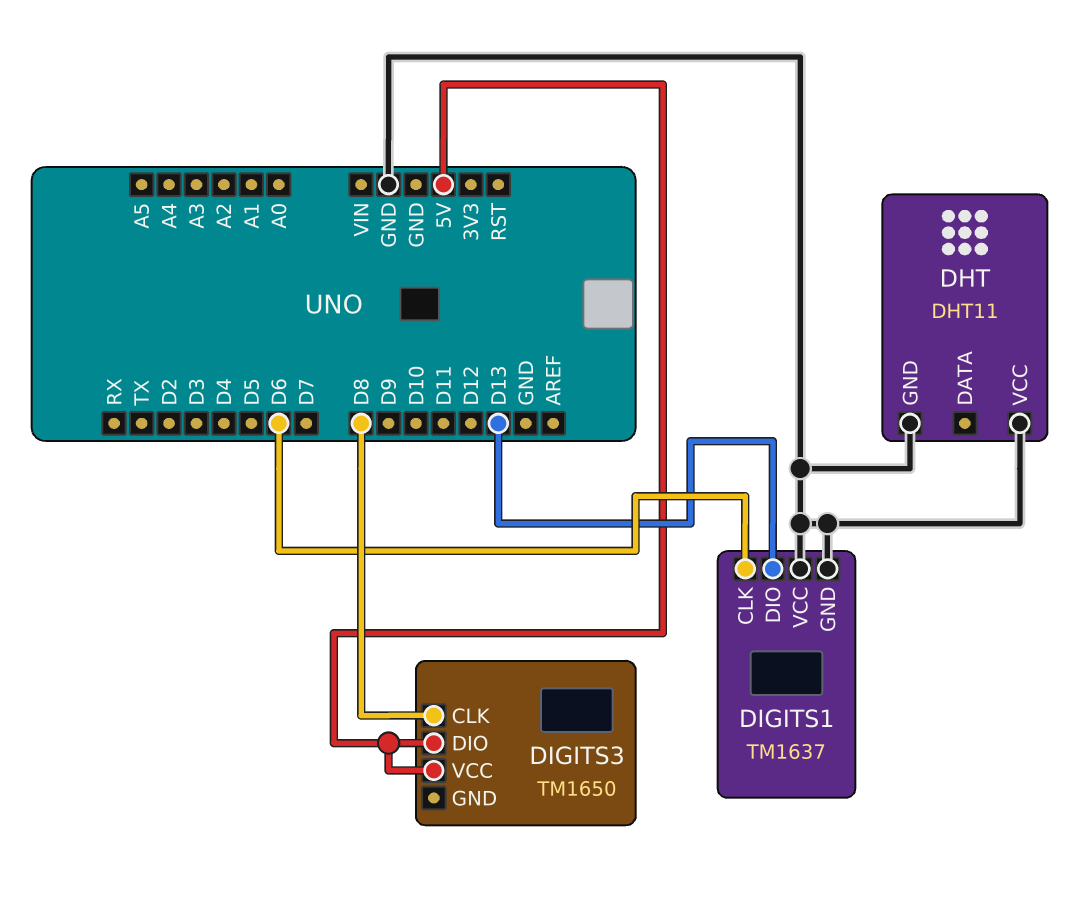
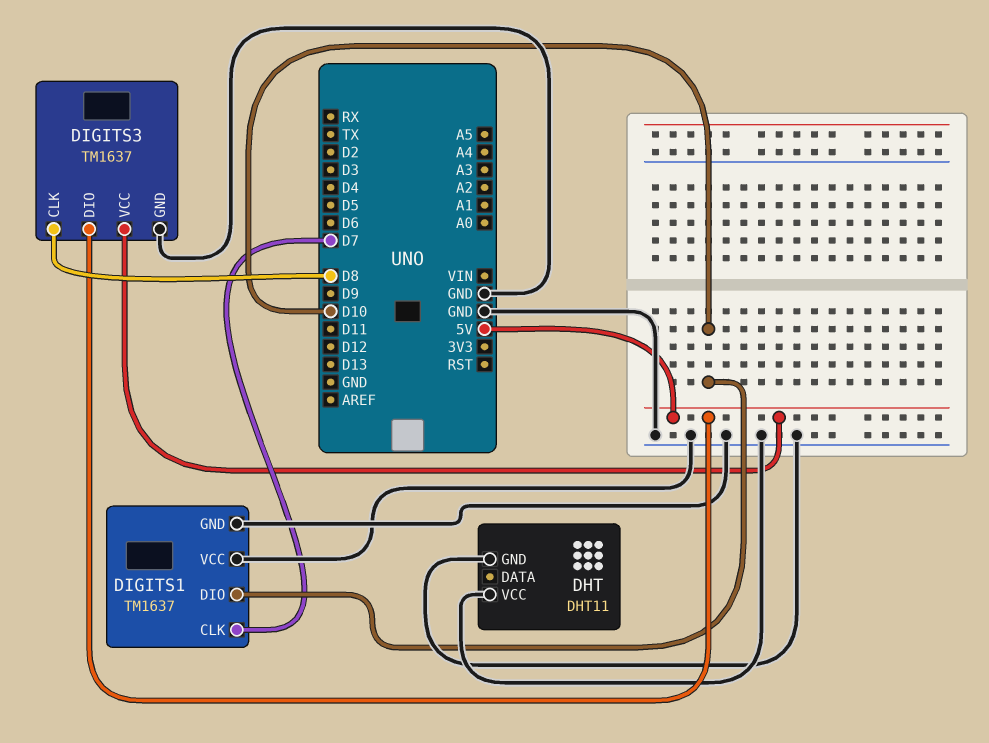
DIGITS1 pin CLK: D6 -> D7
DIGITS1 pin DIO: D13 -> D10
DIGITS3: TM1650 -> TM1637
DIGITS3 pin GND: none -> GND

